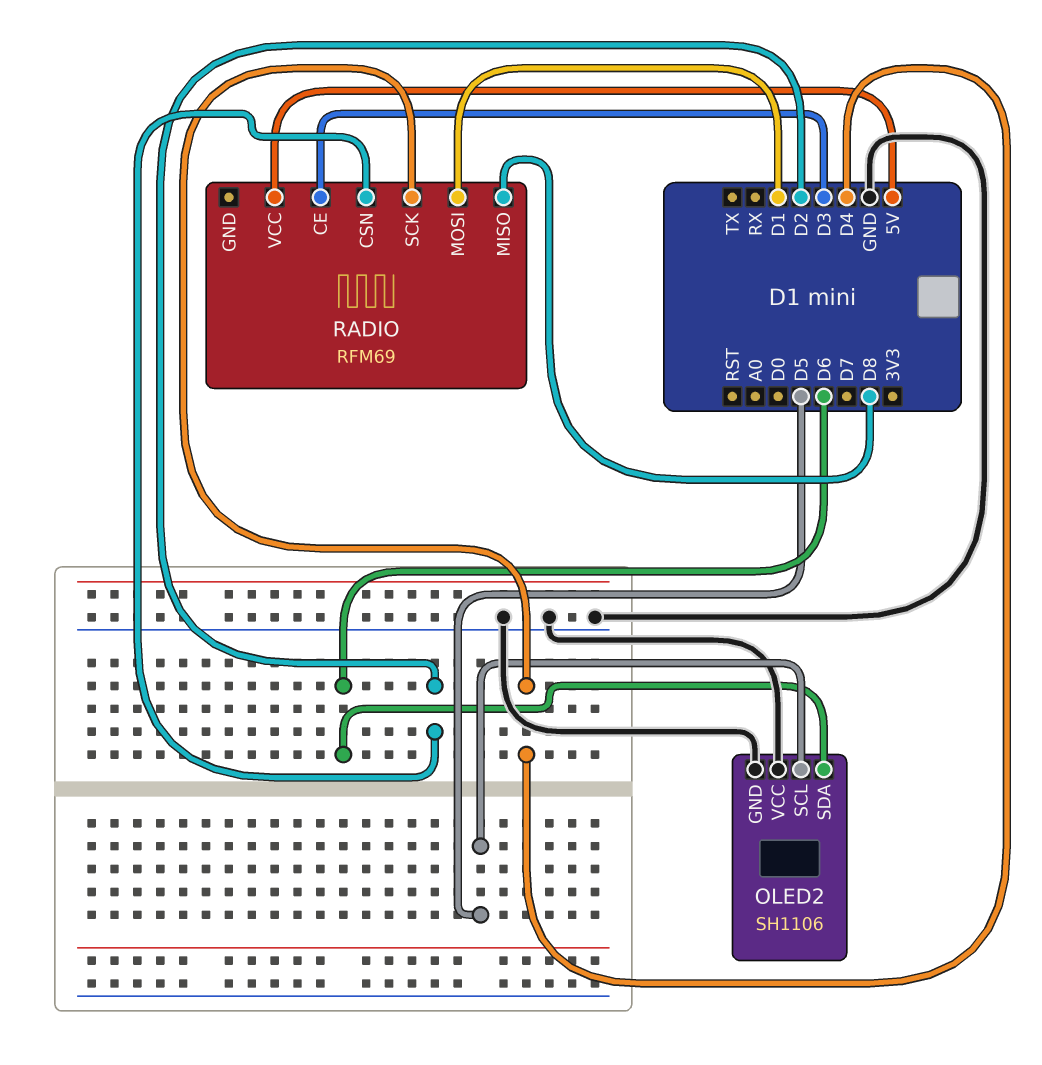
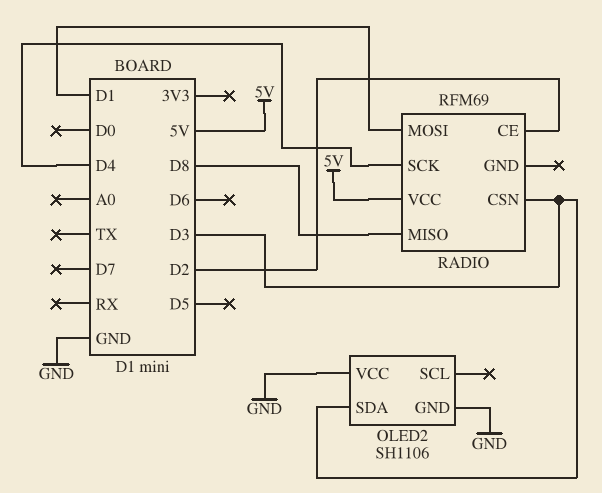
OLED2 pin SCL: D5 -> none
OLED2 pin SDA: D6 -> D3
RADIO pin CE: D3 -> D2
RADIO pin CSN: D2 -> D3

